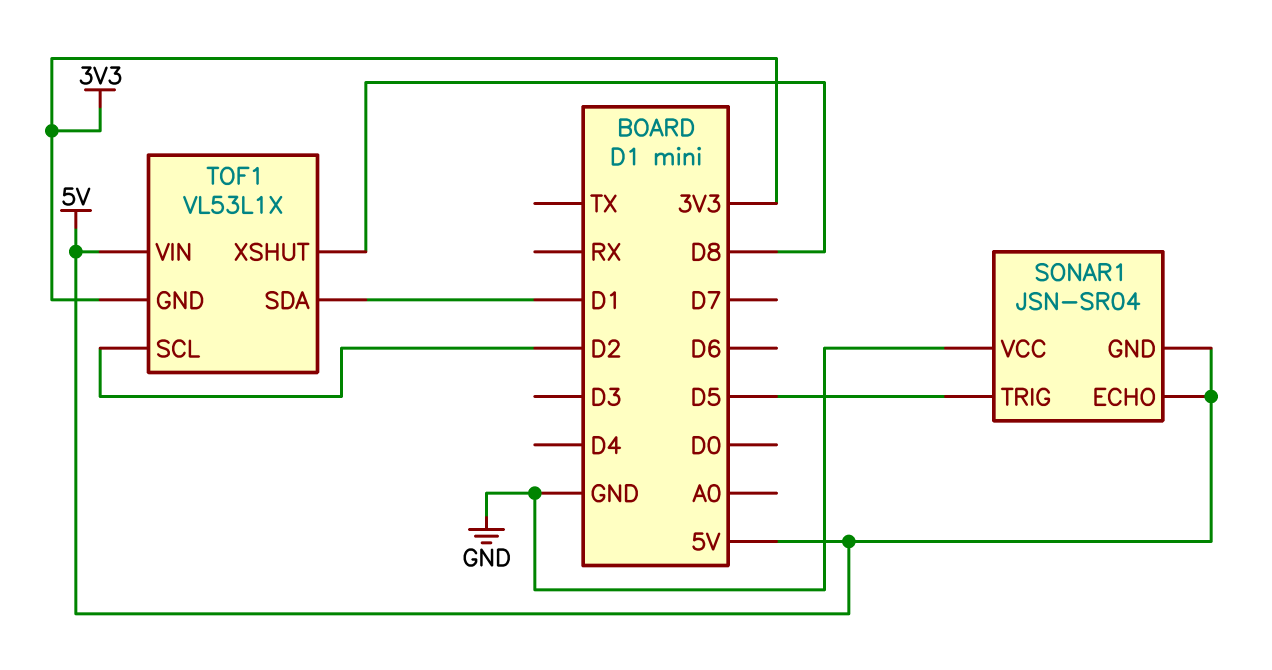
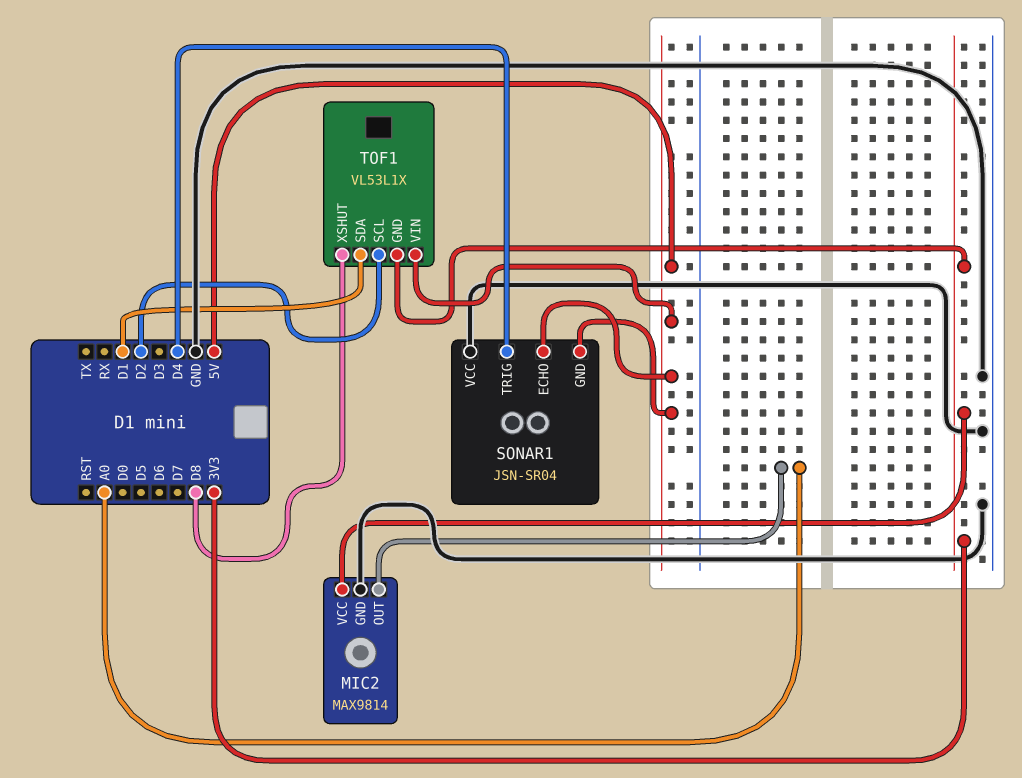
MIC2: none -> MAX9814
MIC2 pin GND: none -> GND
MIC2 pin OUT: none -> A0
MIC2 pin VCC: none -> 3V3
SONAR1 pin TRIG: D5 -> D4

